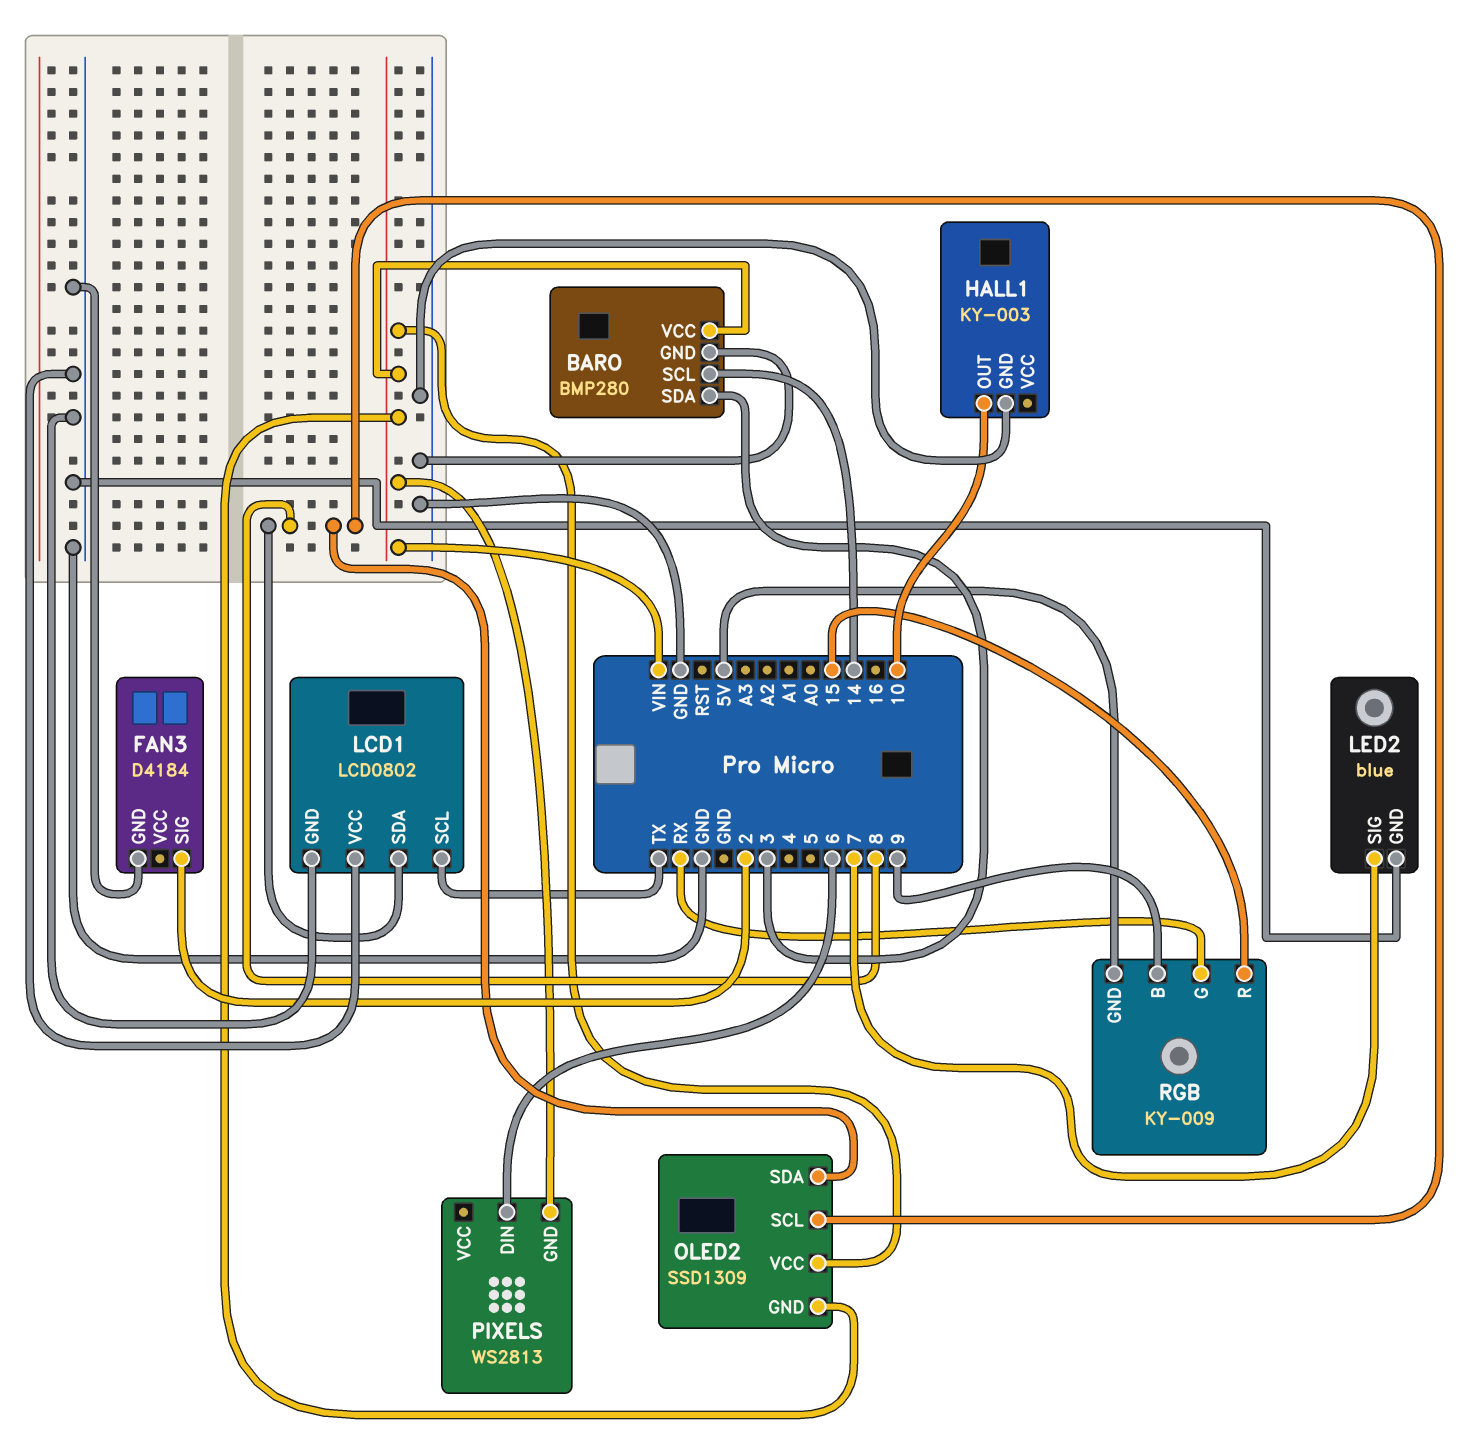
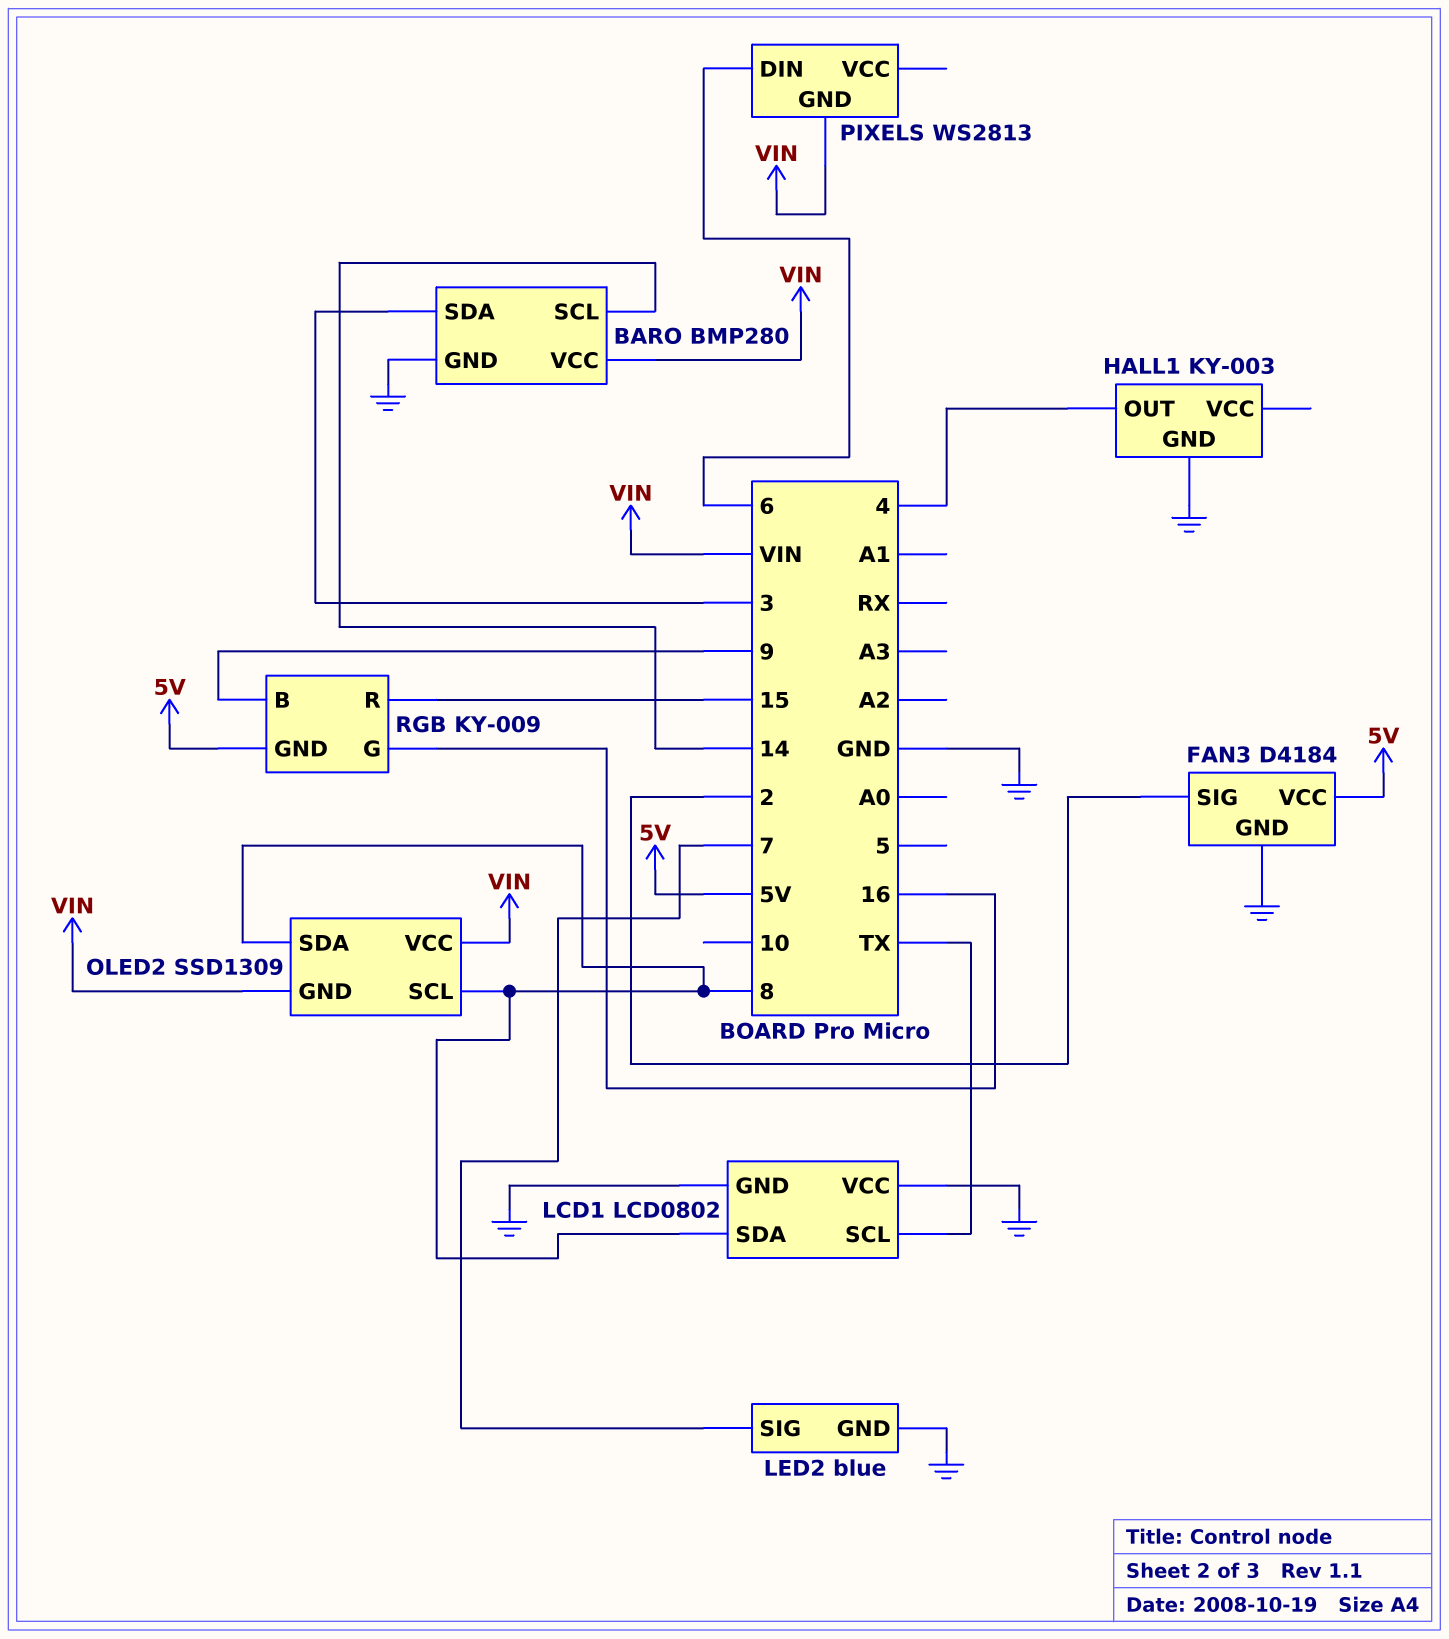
FAN3 pin VCC: none -> 5V
HALL1 pin OUT: 10 -> 4
RGB pin G: RX -> 16

